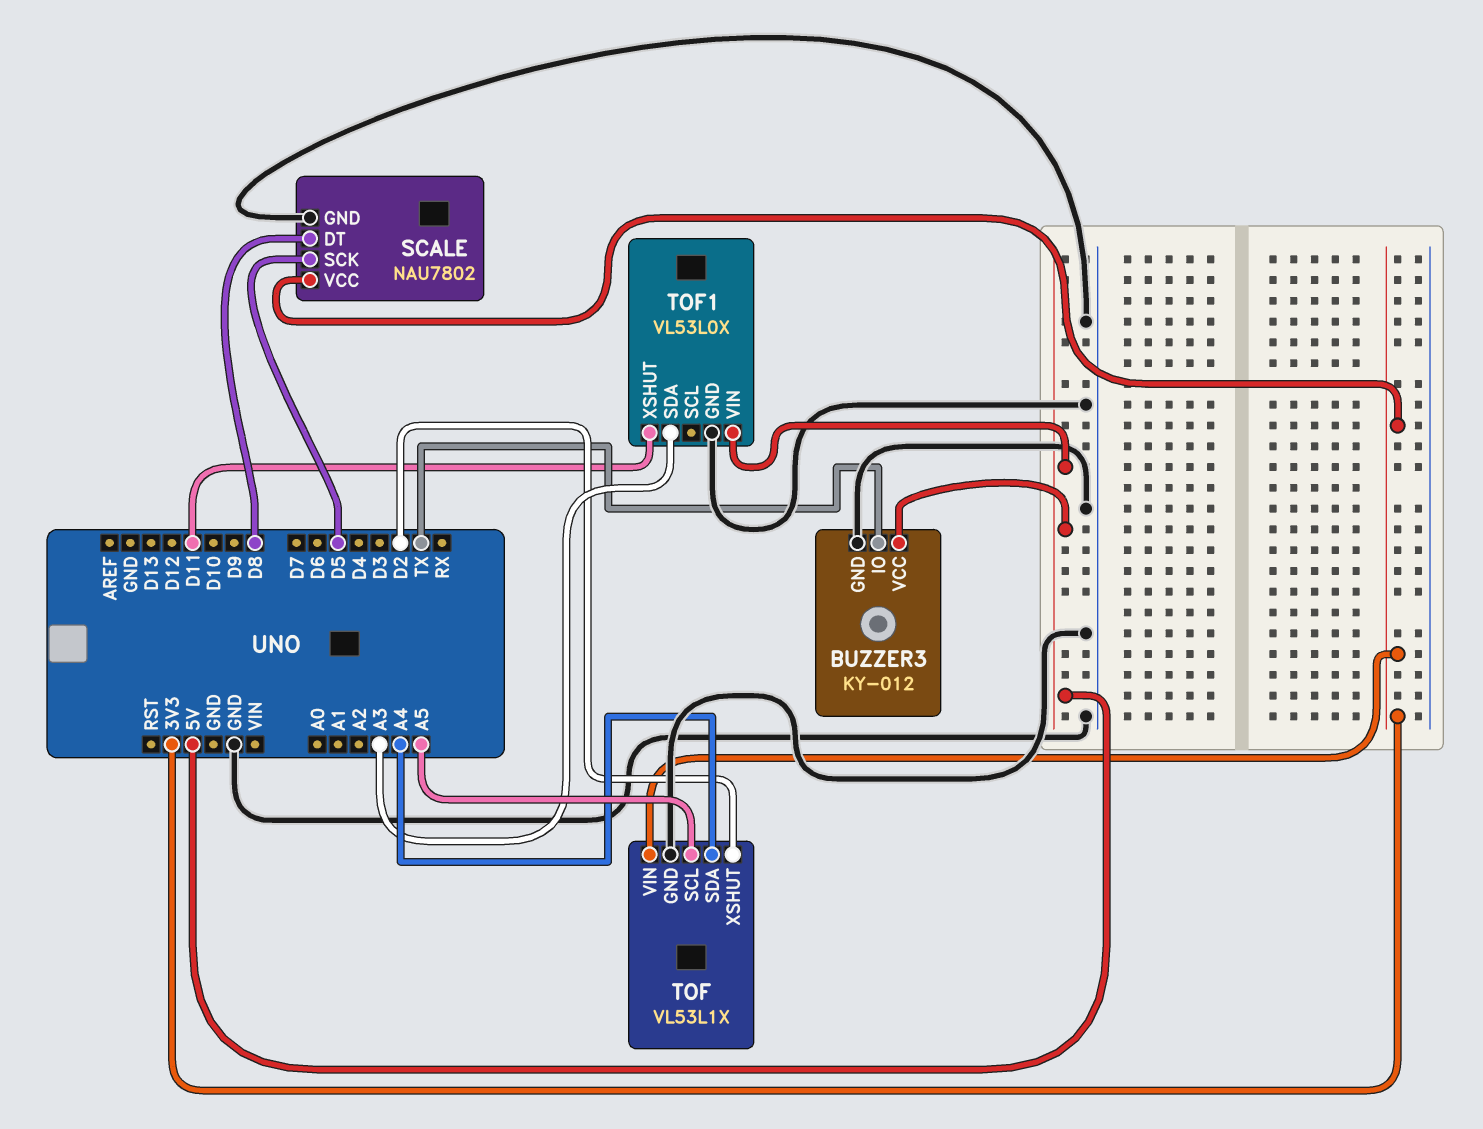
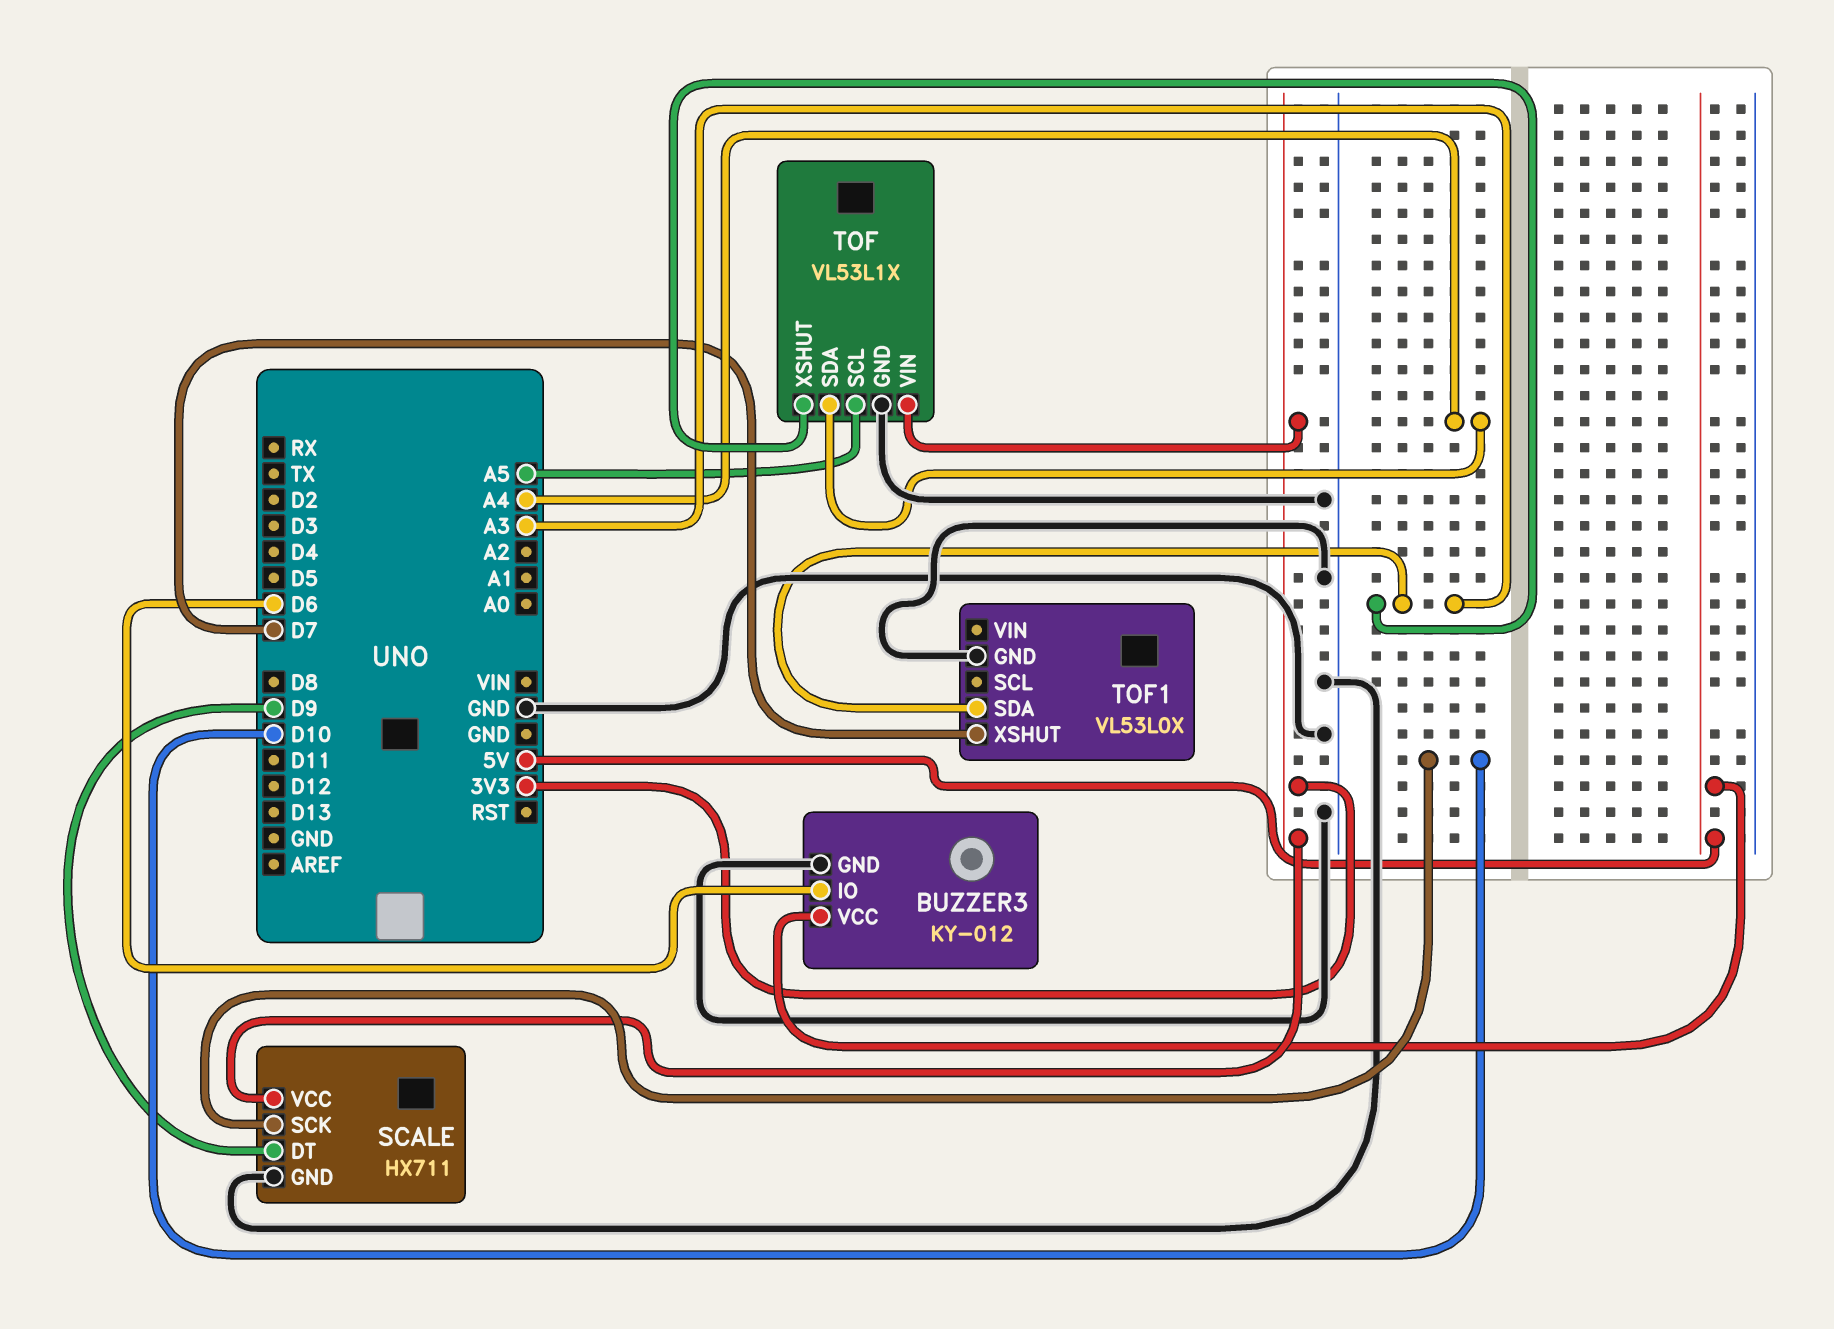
BUZZER3 pin IO: TX -> D6
SCALE: NAU7802 -> HX711
SCALE pin DT: D8 -> D9
SCALE pin SCK: D5 -> D10
TOF pin XSHUT: D2 -> A3
TOF1 pin VIN: 5V -> none
TOF1 pin XSHUT: D11 -> D7

